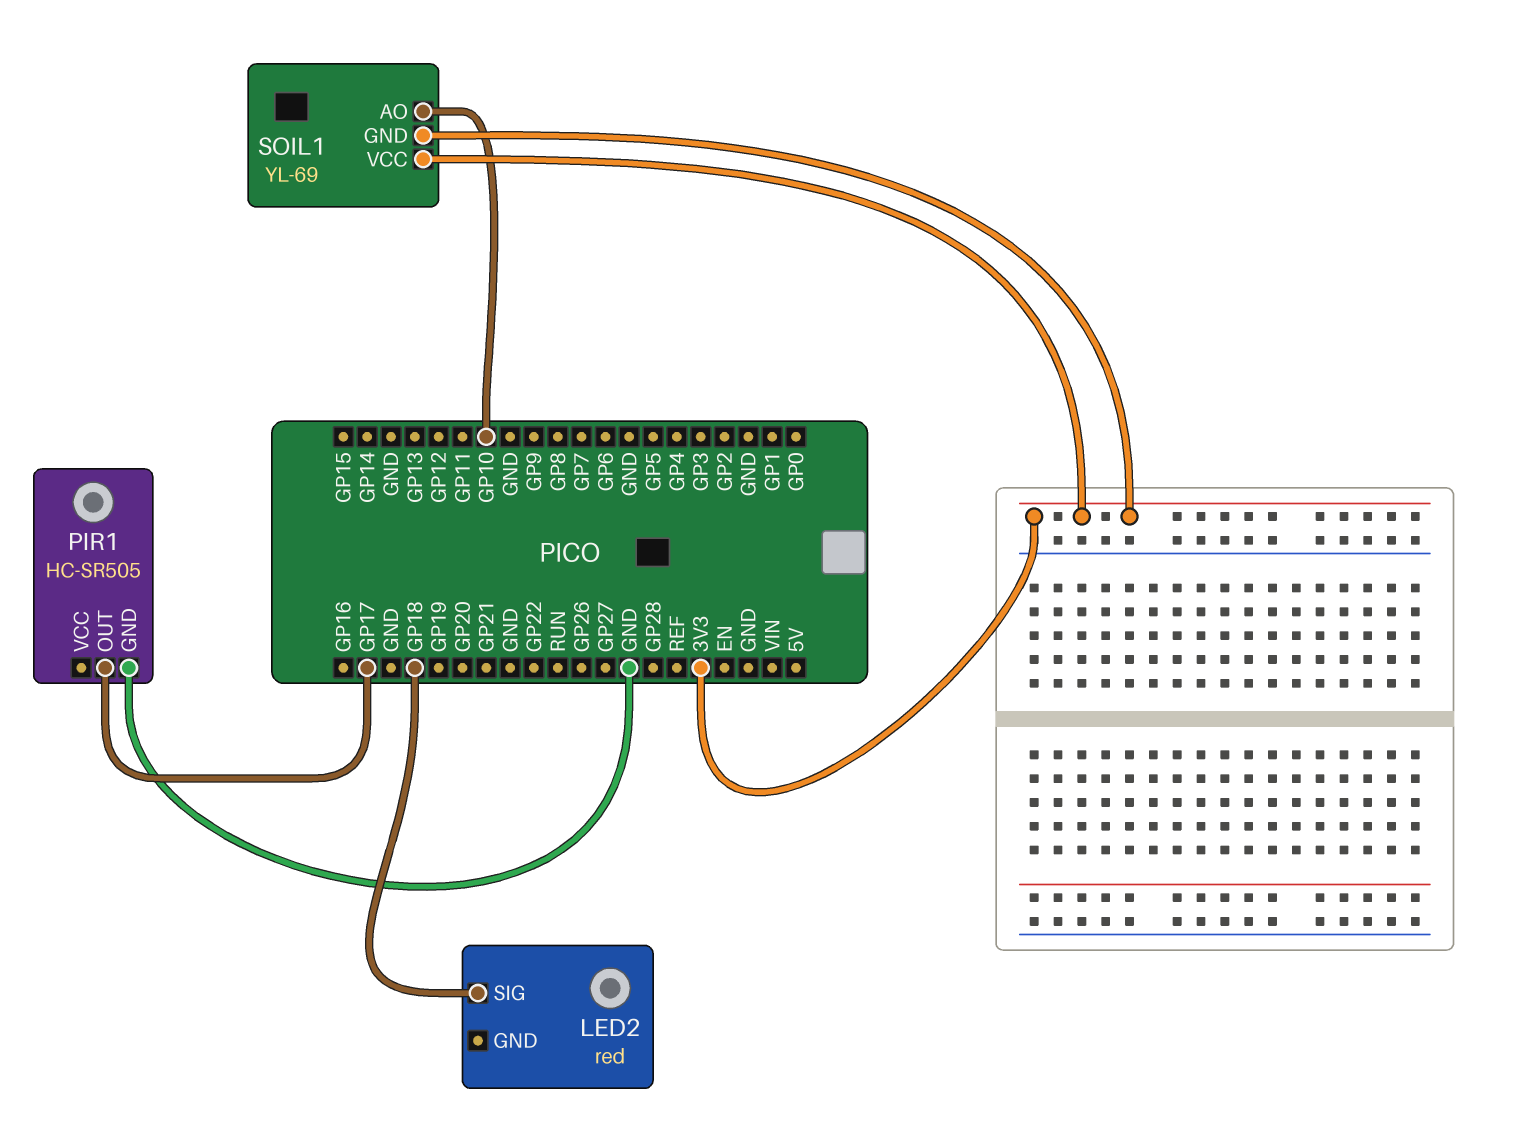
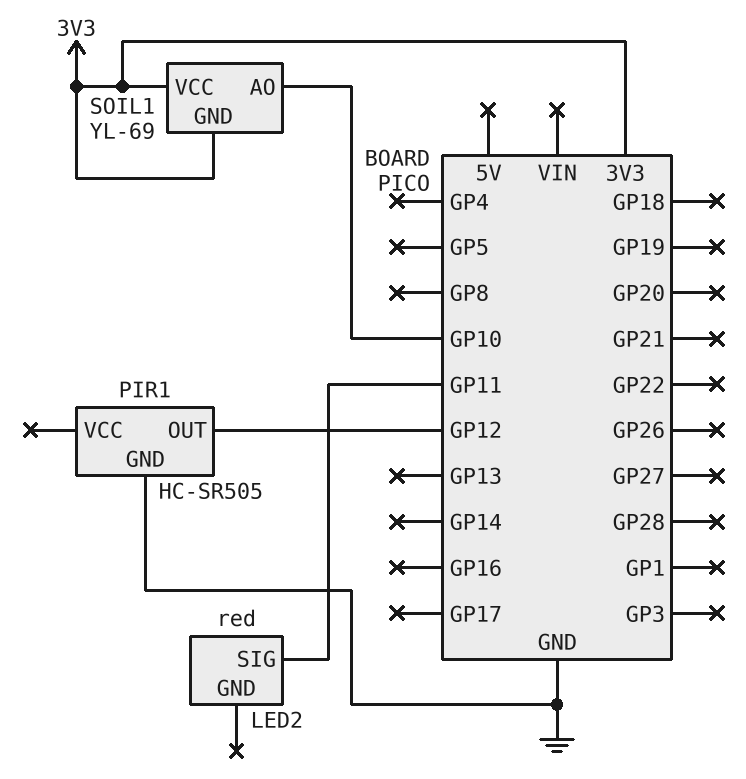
LED2 pin SIG: GP18 -> GP11
PIR1 pin OUT: GP17 -> GP12

